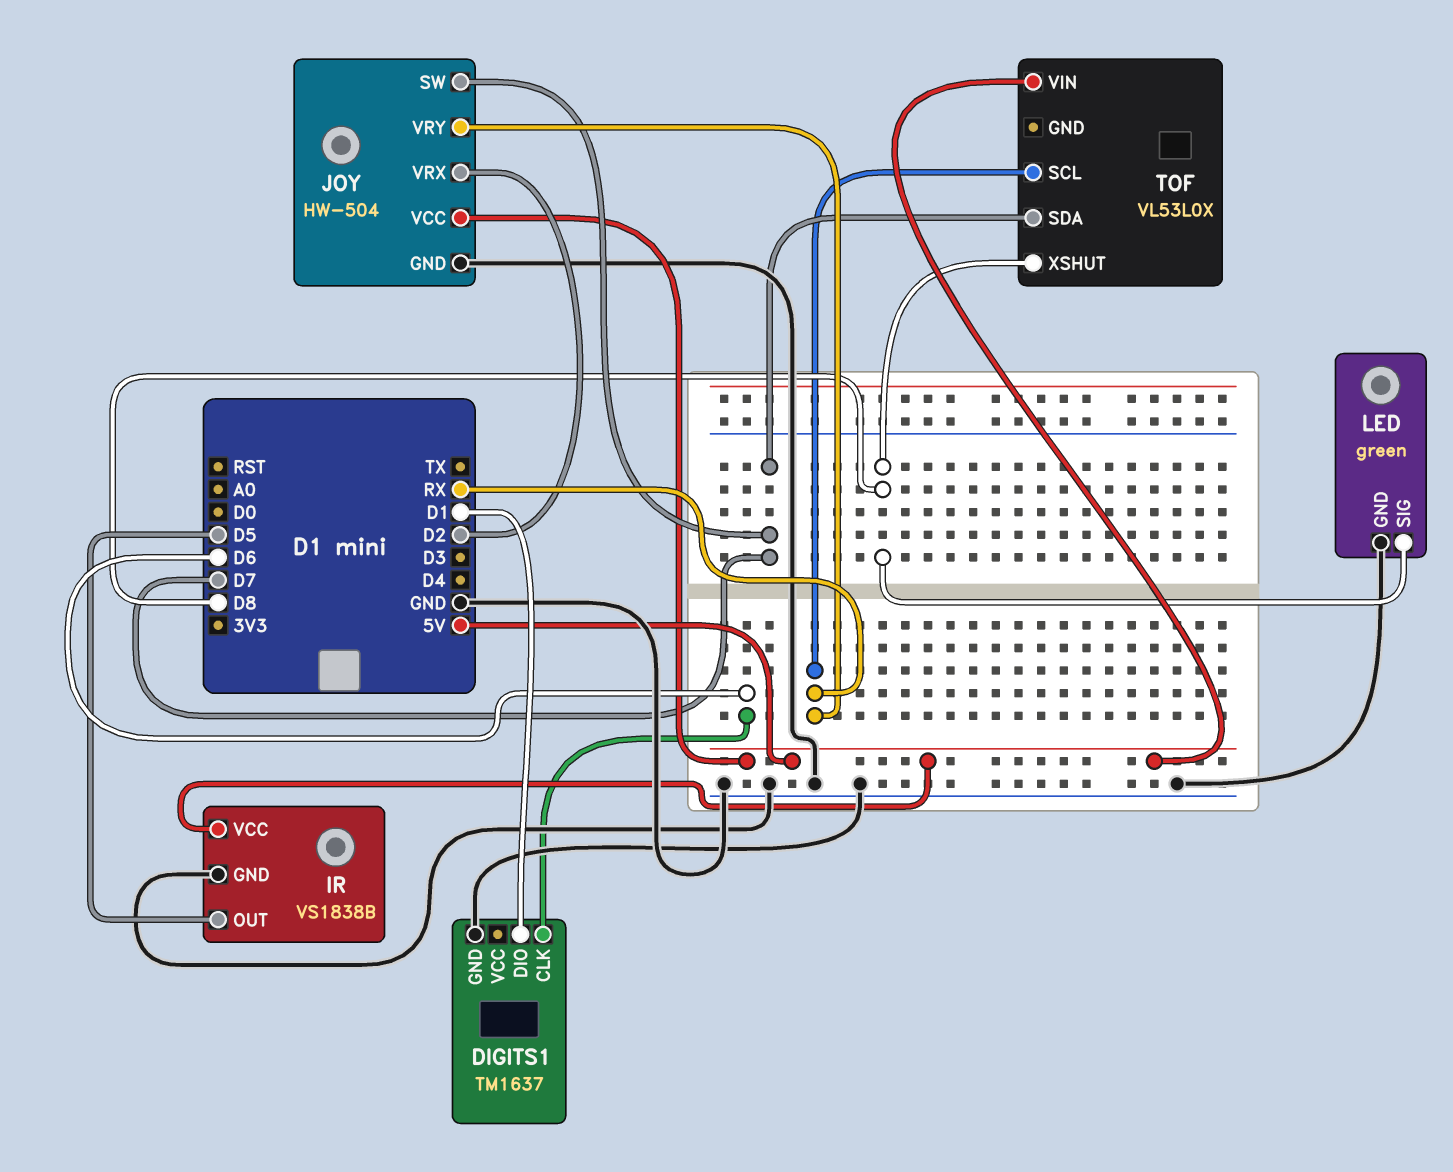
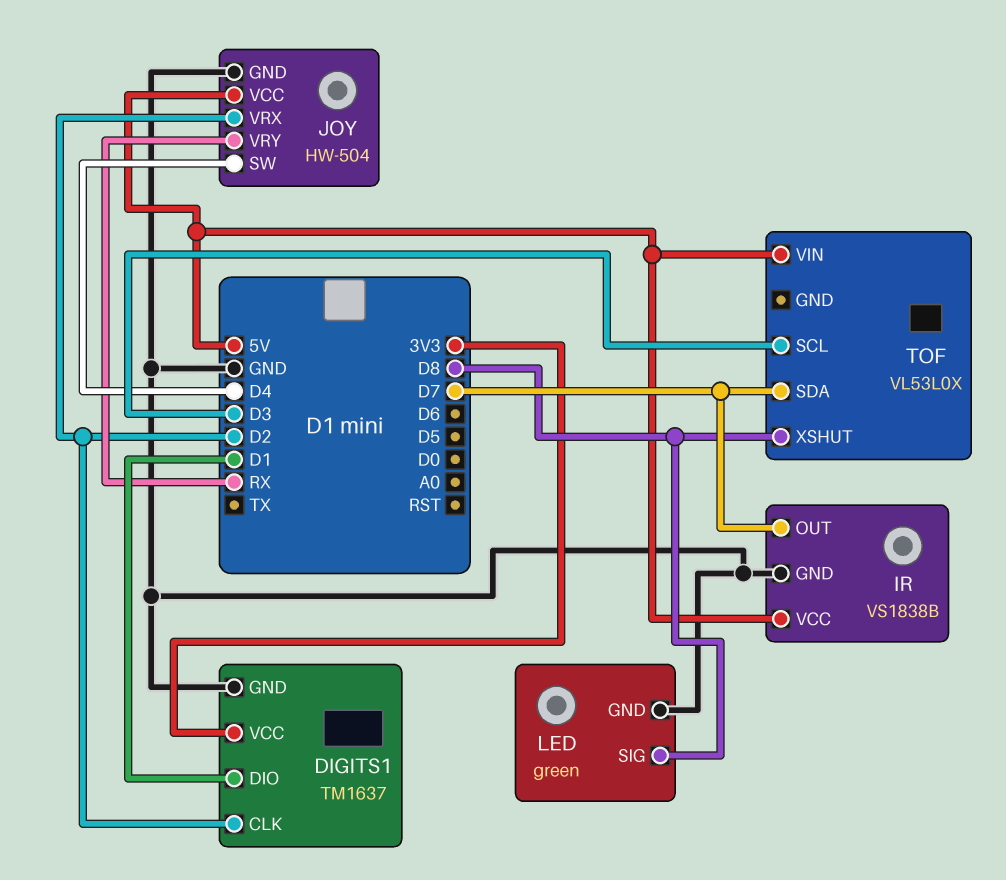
DIGITS1 pin CLK: D6 -> D2
DIGITS1 pin VCC: none -> 3V3
IR pin OUT: D5 -> D7
JOY pin SW: D7 -> D4
TOF pin SCL: RX -> D3

